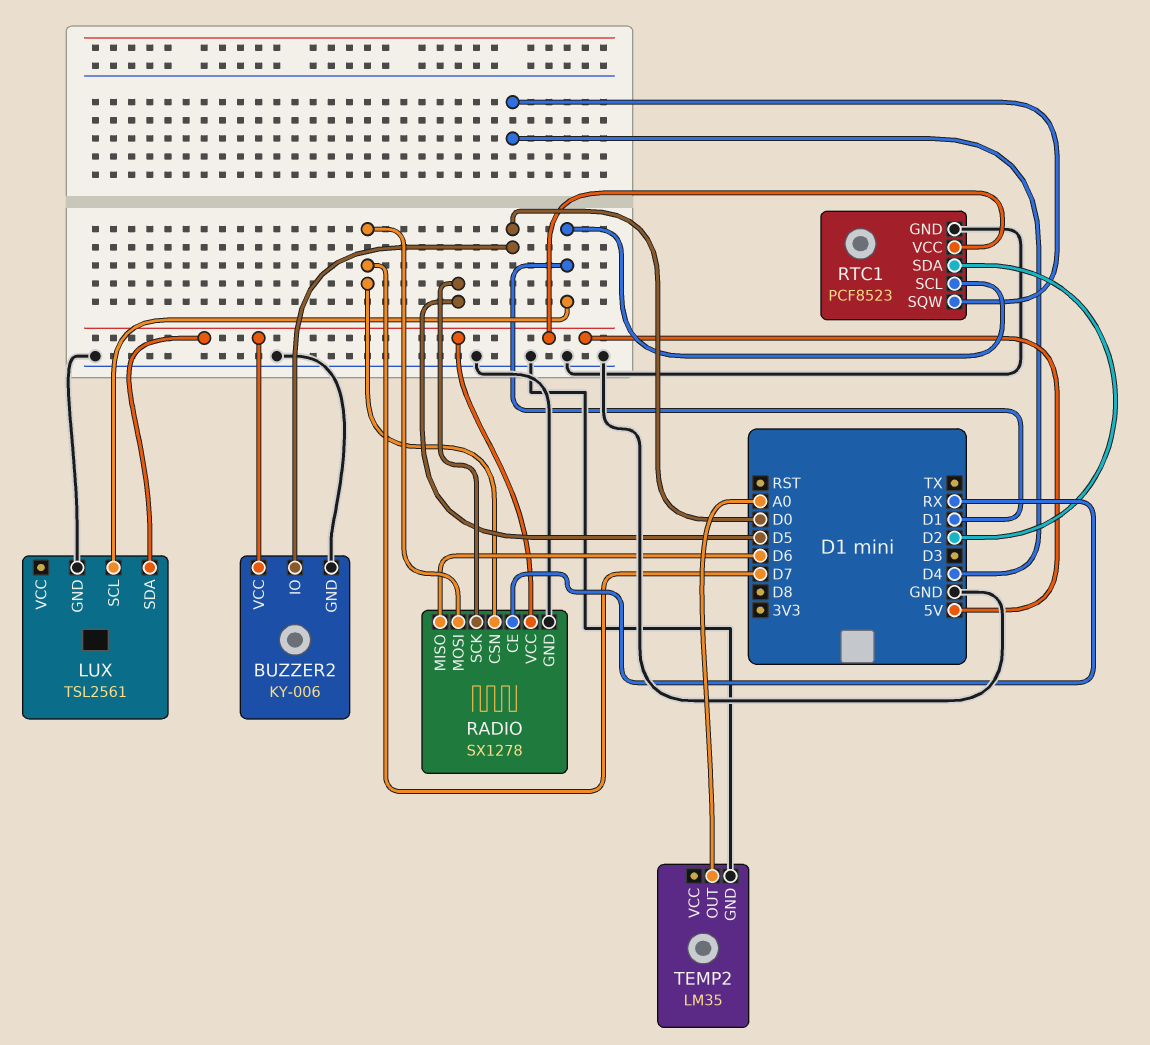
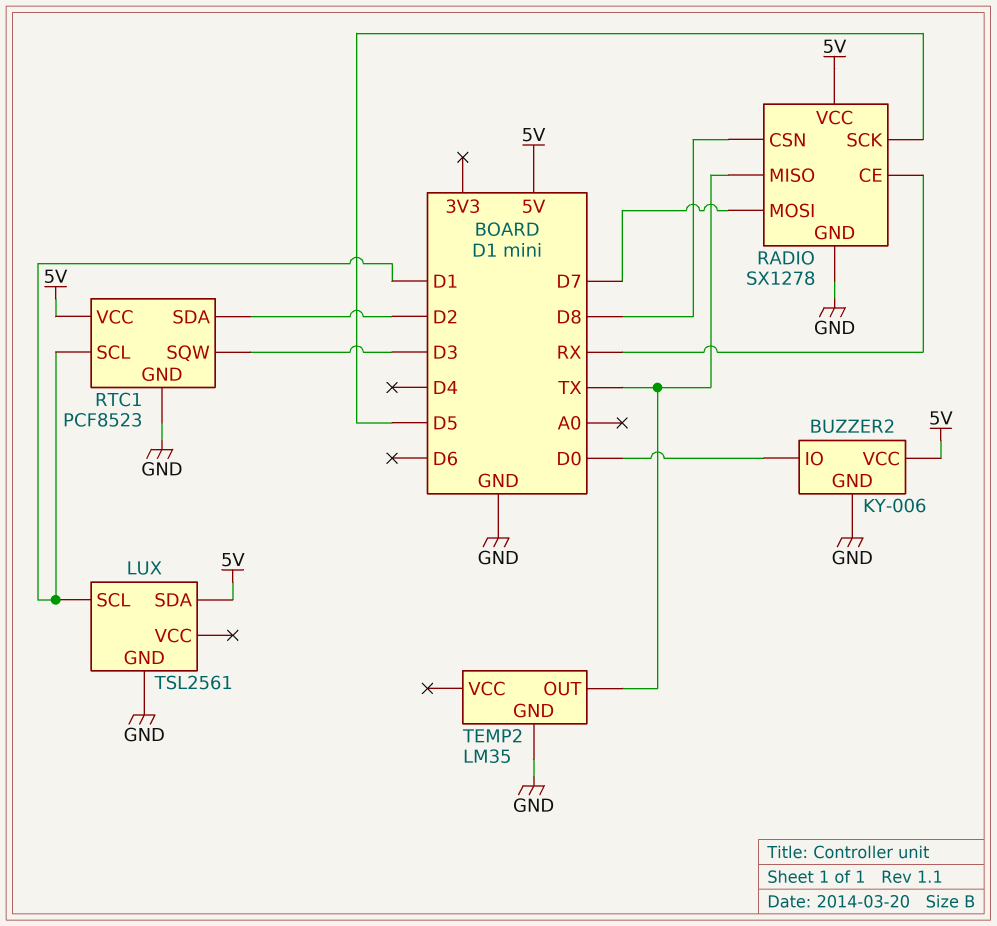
RADIO pin CSN: D7 -> D8
RADIO pin MISO: D6 -> TX
RTC1 pin SQW: D4 -> D3
TEMP2 pin OUT: A0 -> TX

